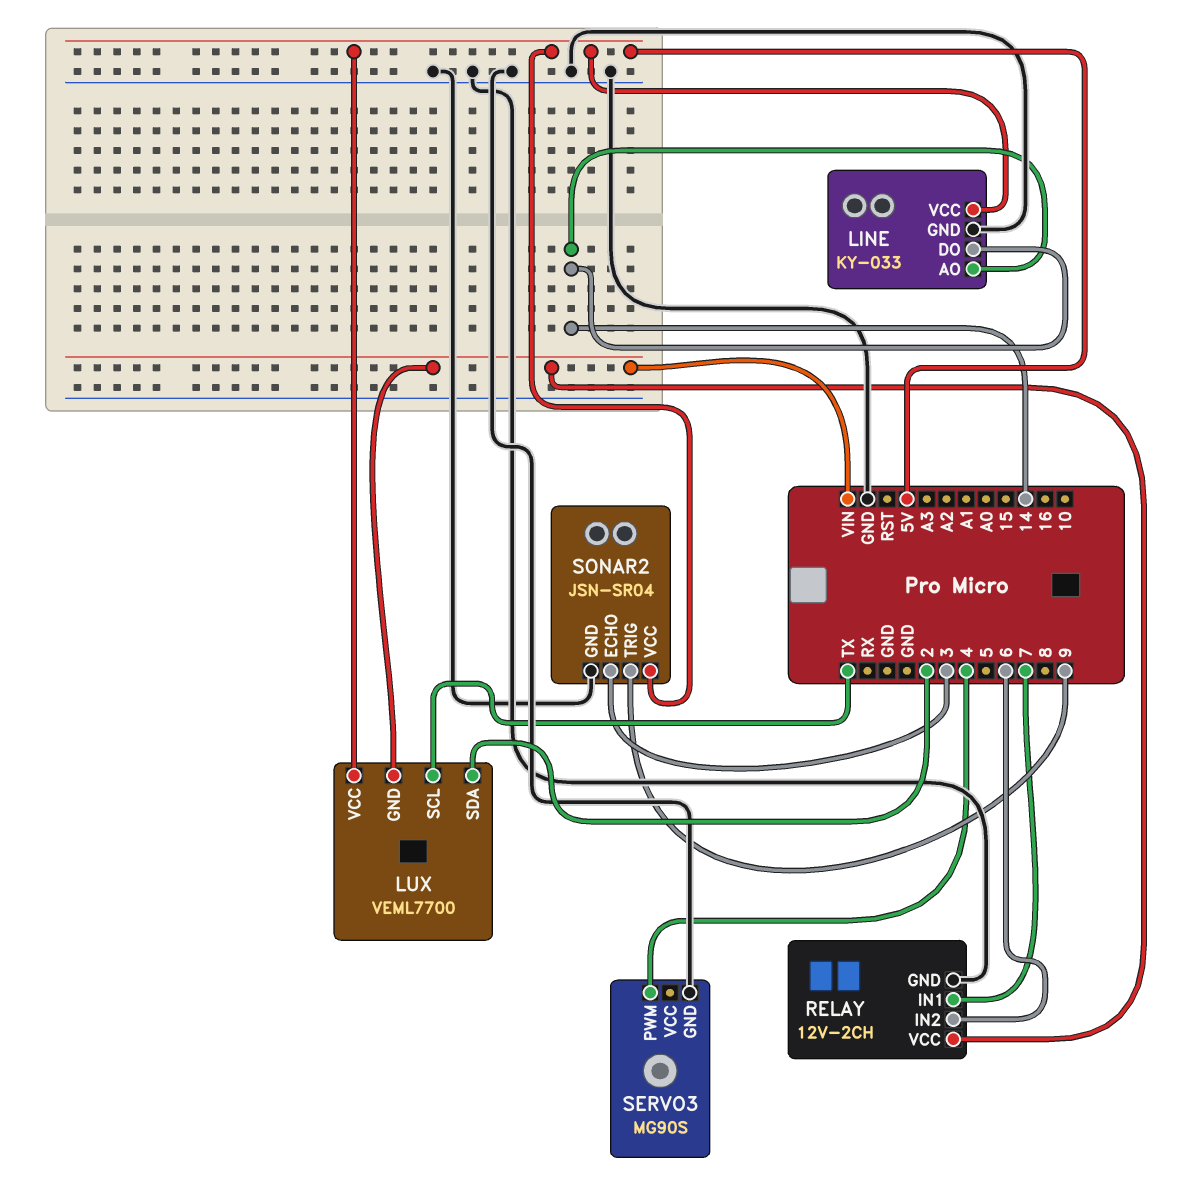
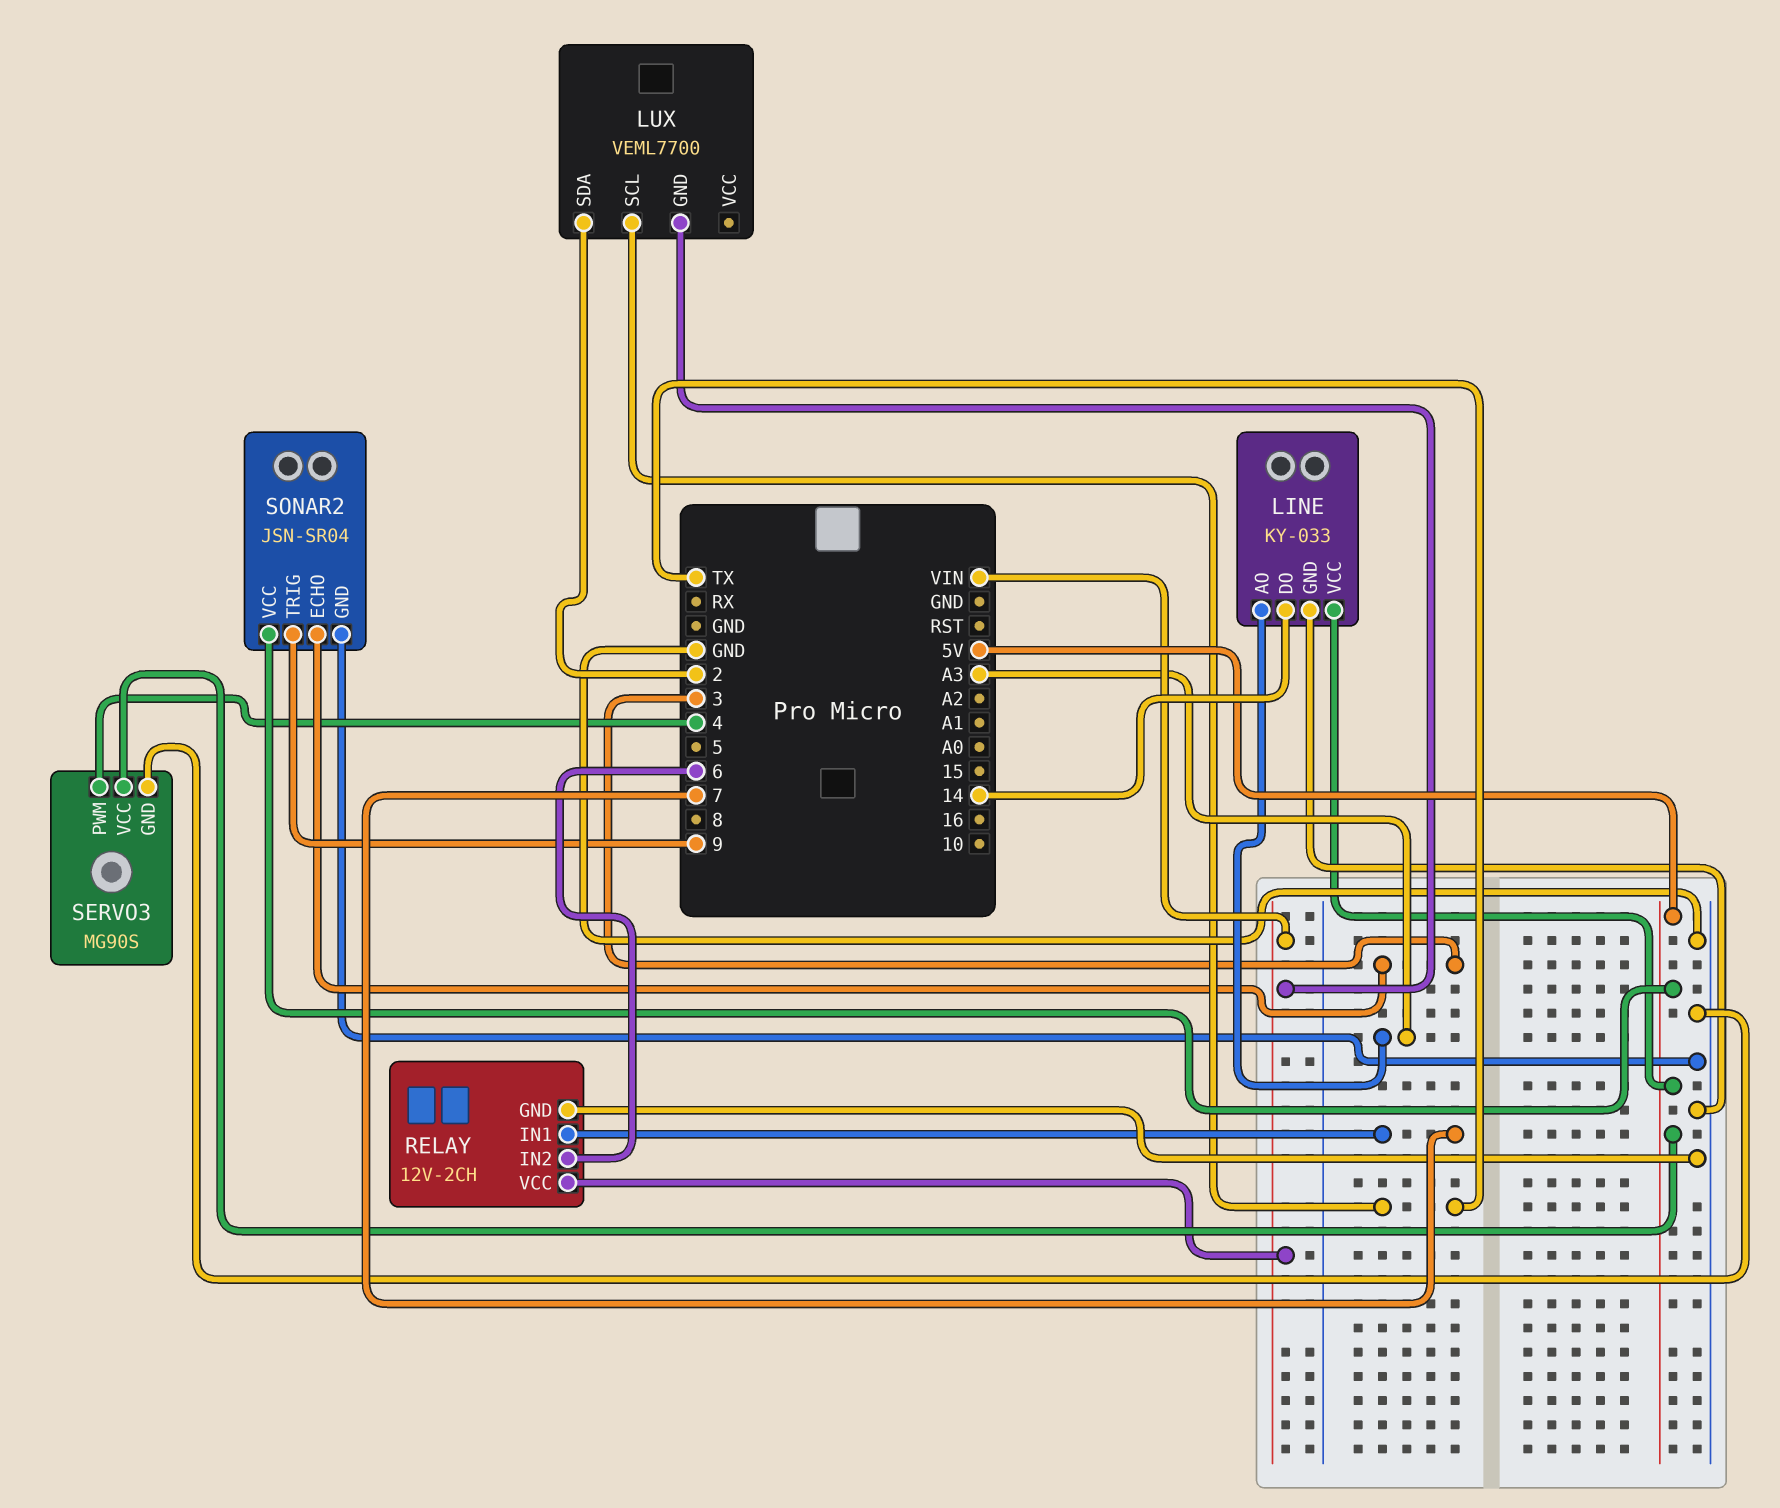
LINE pin AO: 14 -> A3
LUX pin VCC: 5V -> none
SERVO3 pin VCC: none -> 5V

